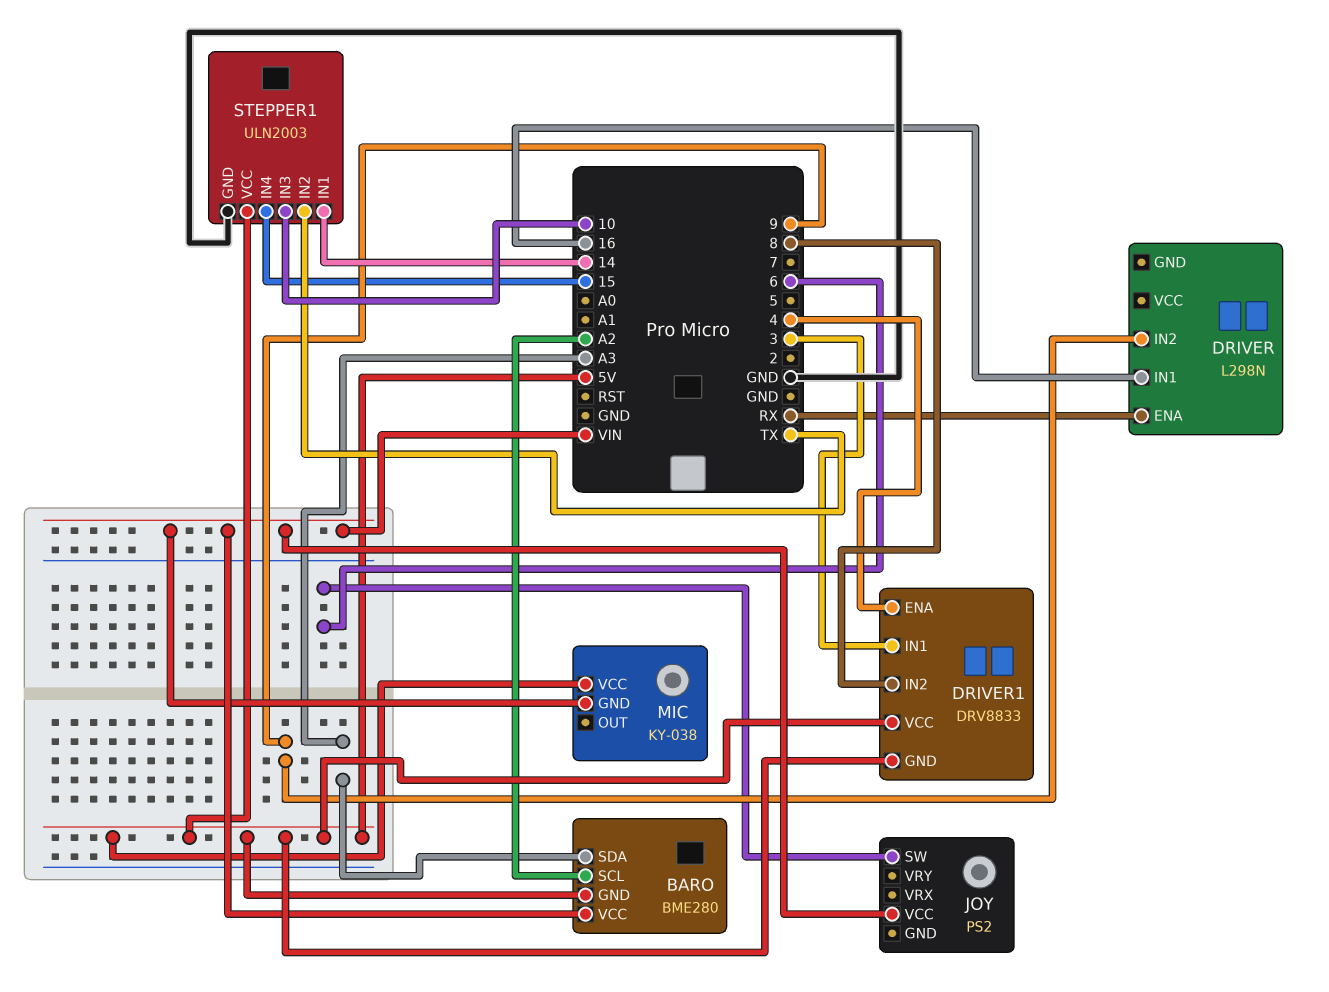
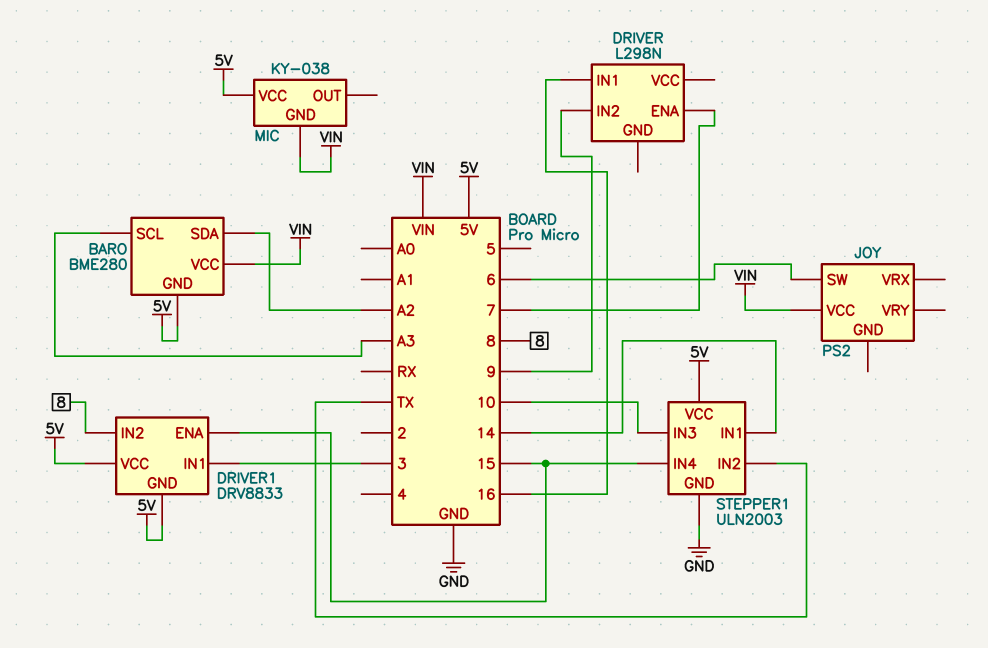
BARO pin SCL: A2 -> A3
BARO pin SDA: A3 -> A2
DRIVER pin ENA: RX -> 7
DRIVER1 pin ENA: 4 -> 15

